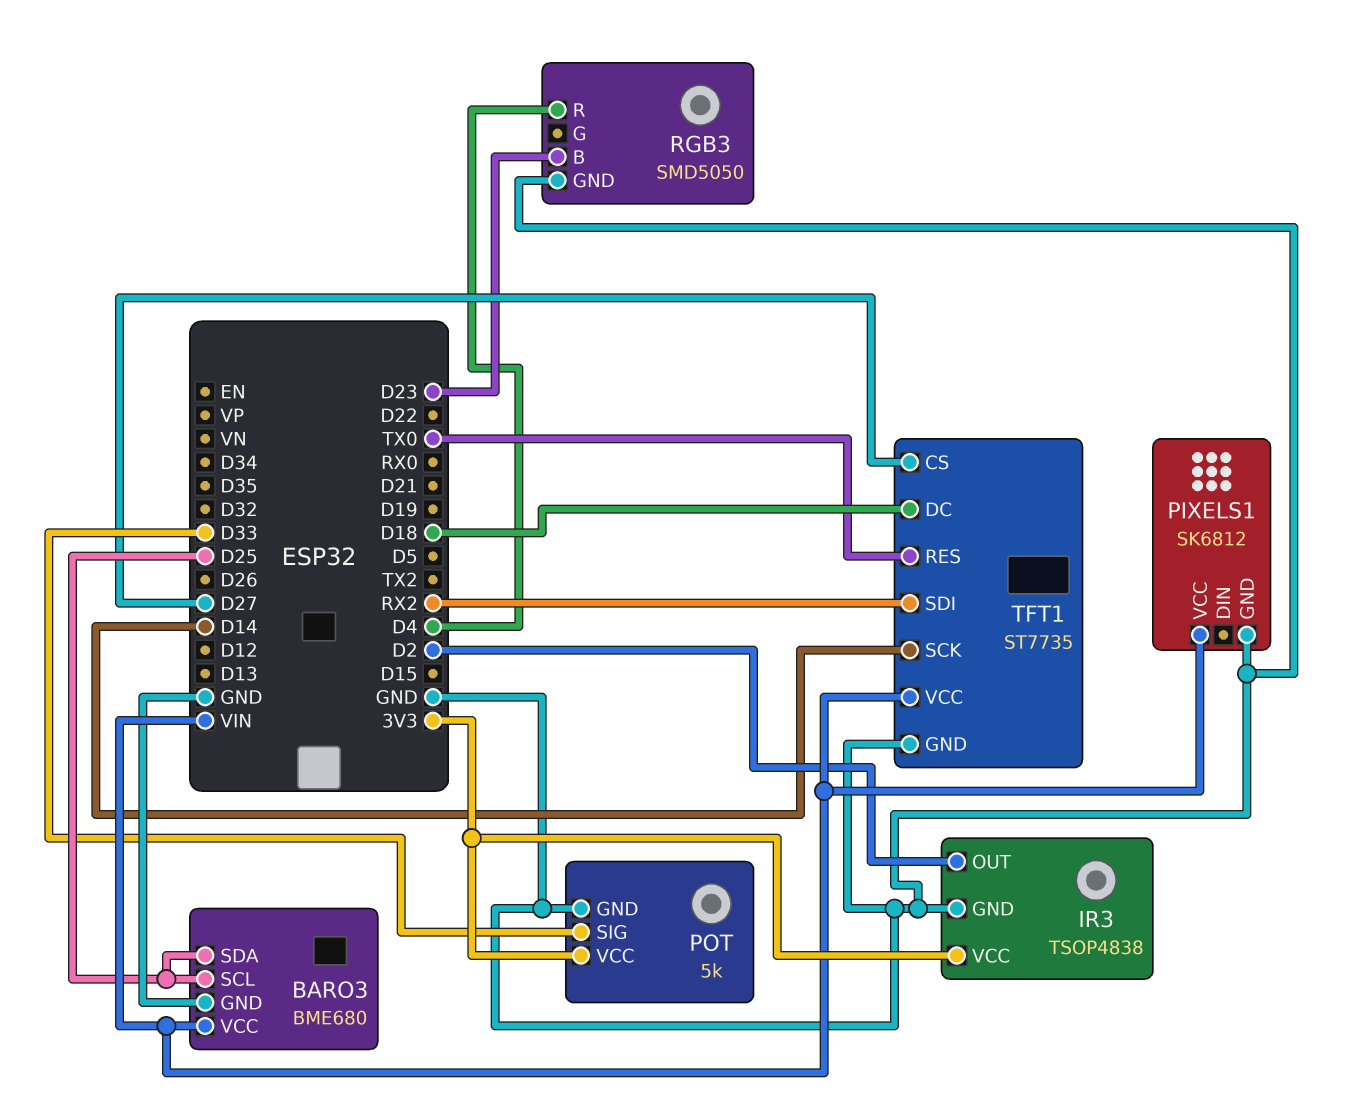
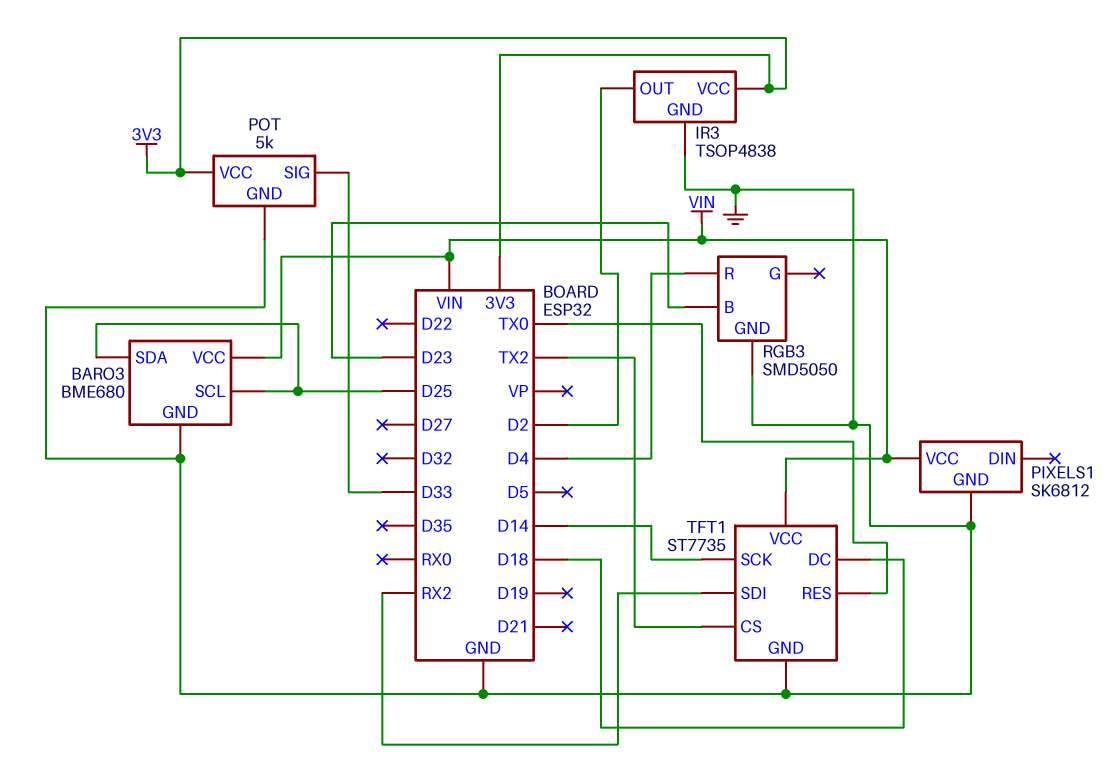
TFT1 pin CS: D27 -> TX2

